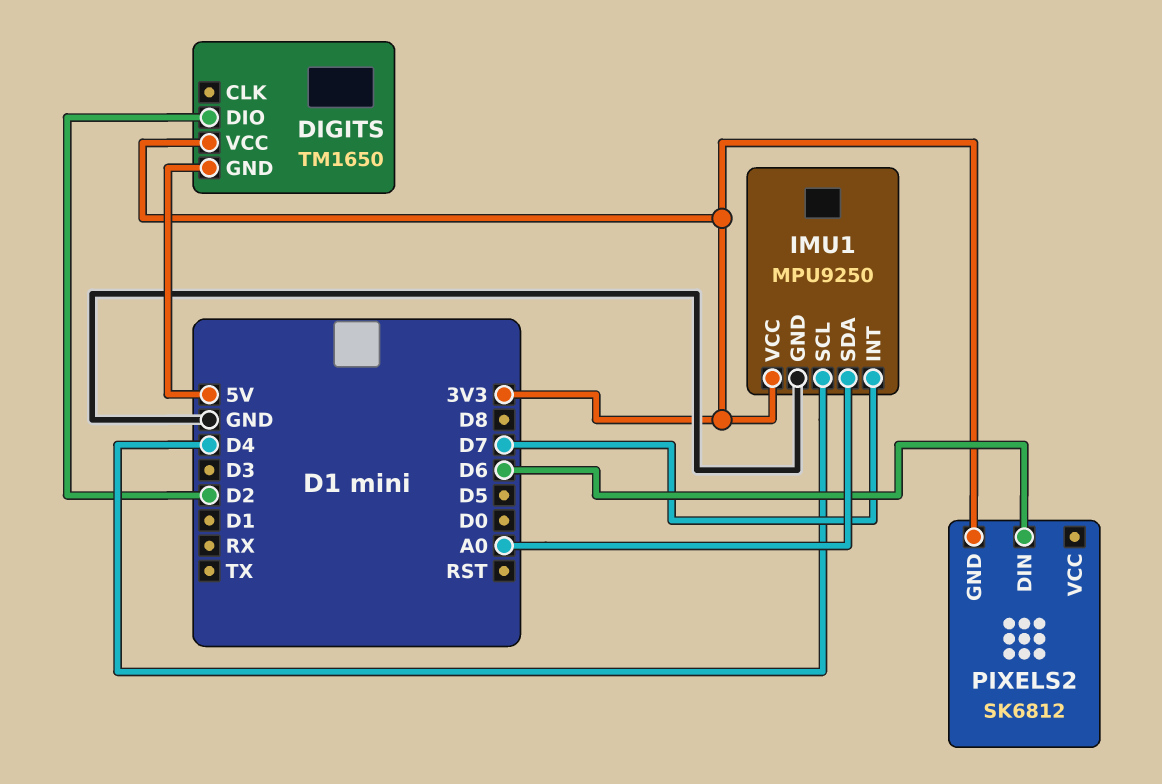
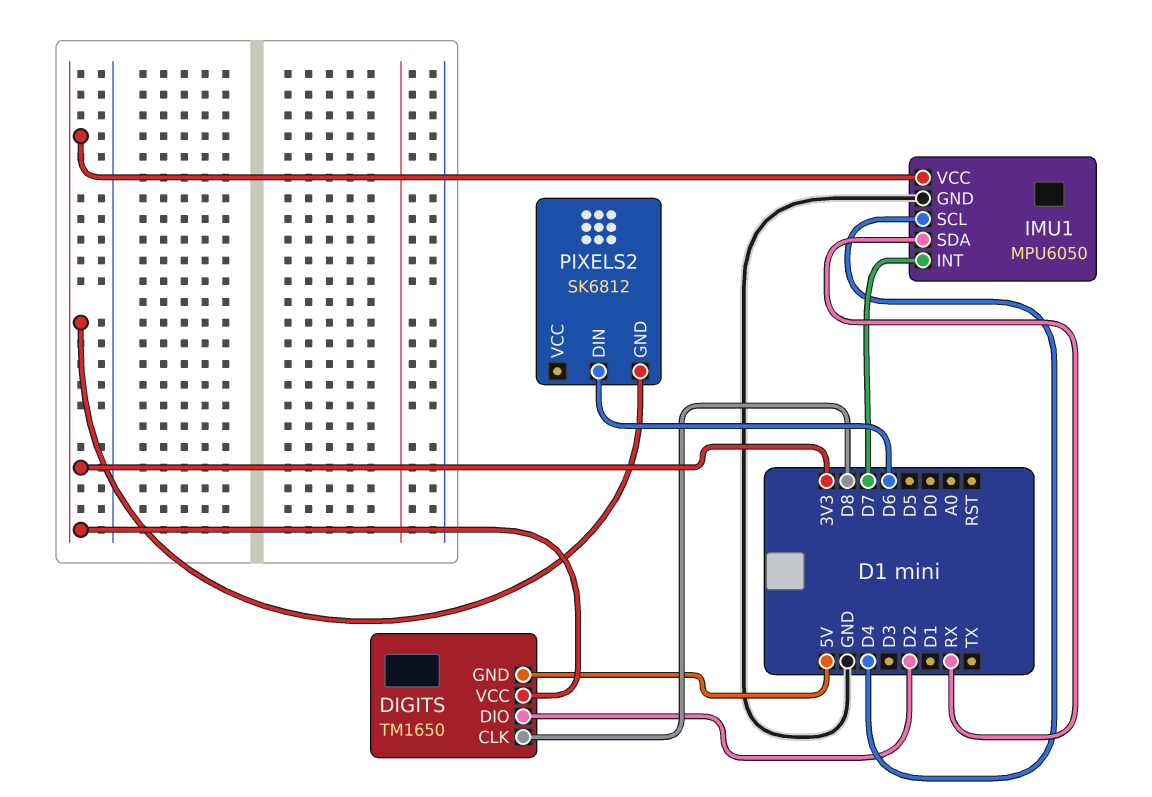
DIGITS pin CLK: none -> D8
IMU1: MPU9250 -> MPU6050
IMU1 pin SDA: A0 -> RX

